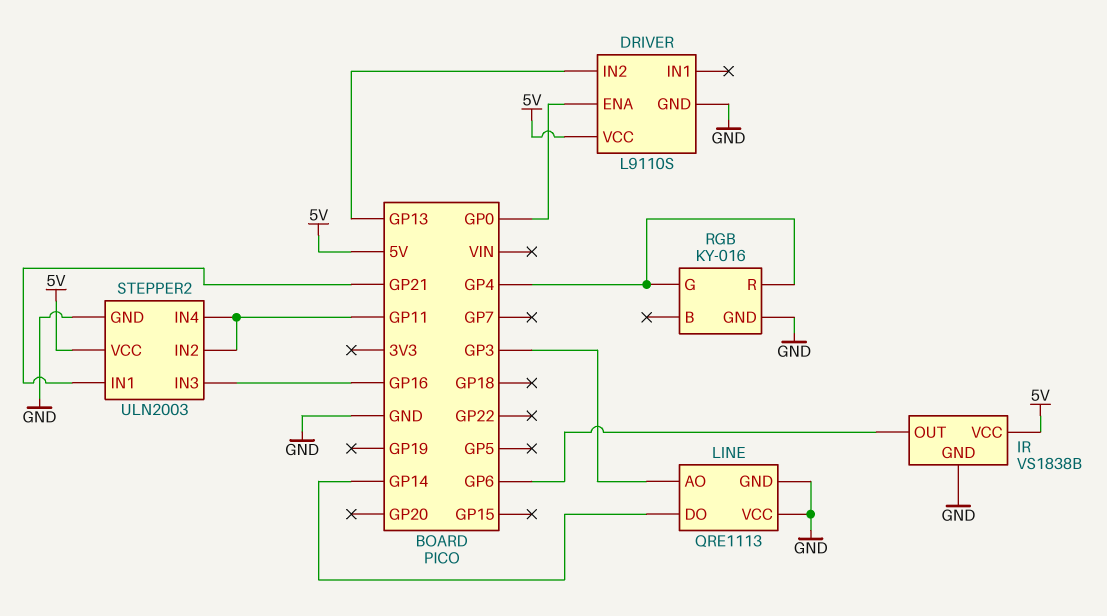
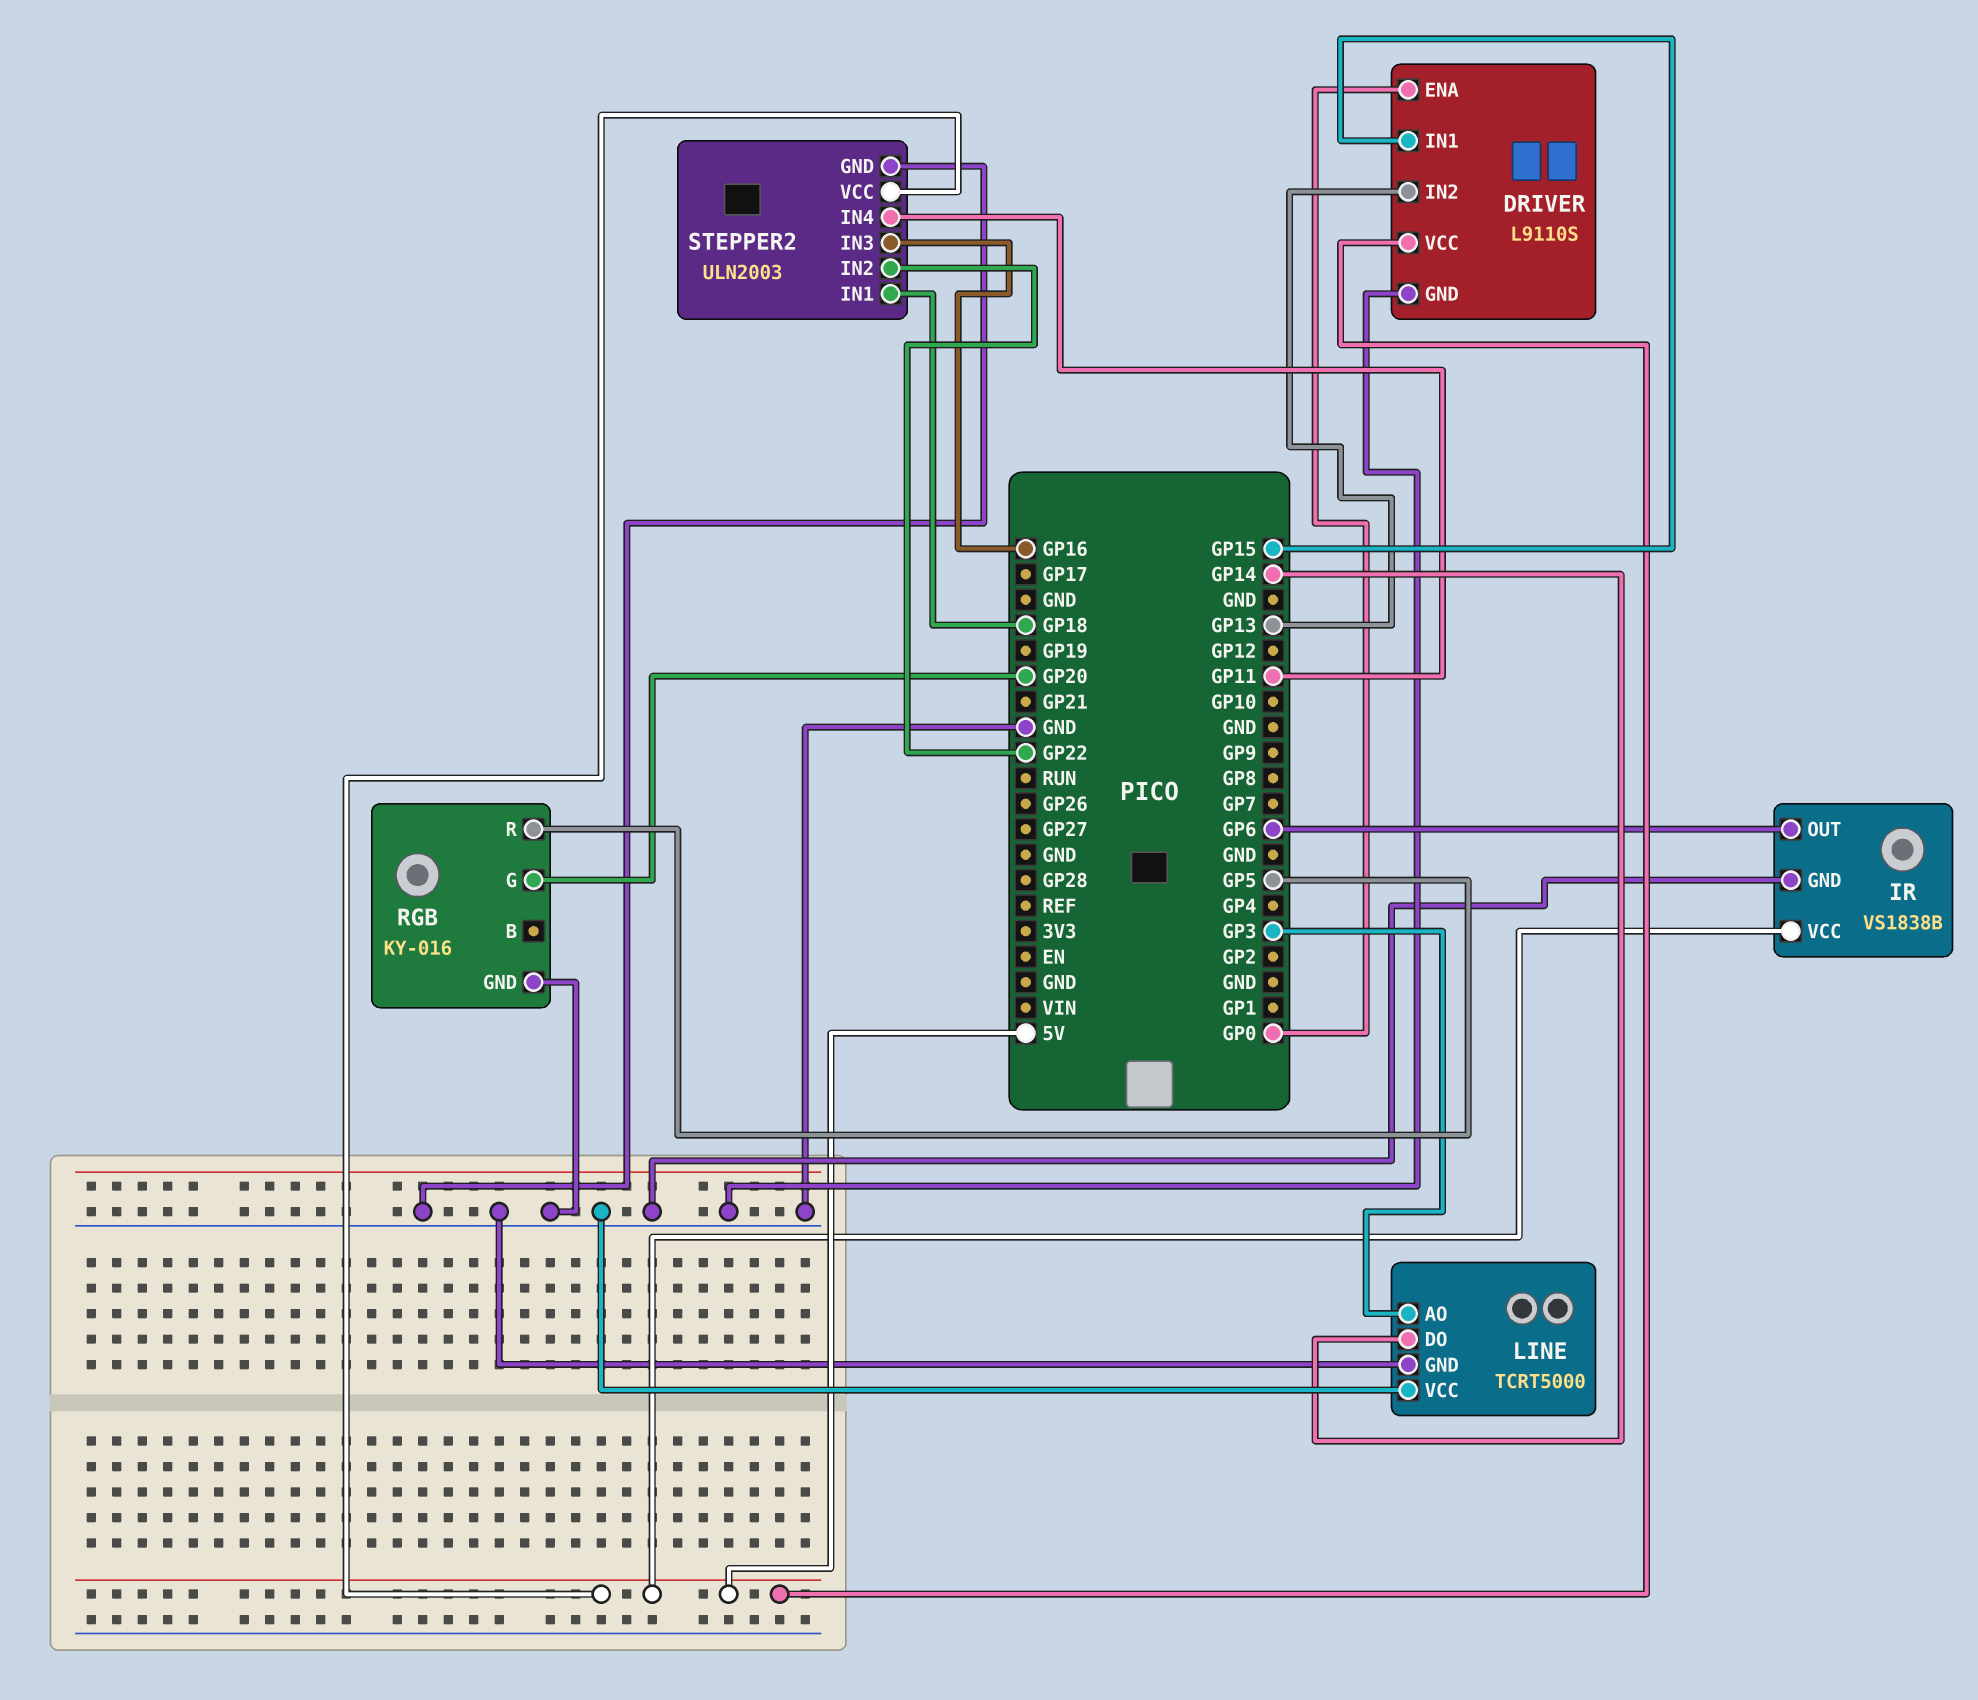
DRIVER pin IN1: none -> GP15
LINE: QRE1113 -> TCRT5000
RGB pin G: GP4 -> GP20
RGB pin R: GP4 -> GP5
STEPPER2 pin IN1: GP21 -> GP18
STEPPER2 pin IN2: GP11 -> GP22

